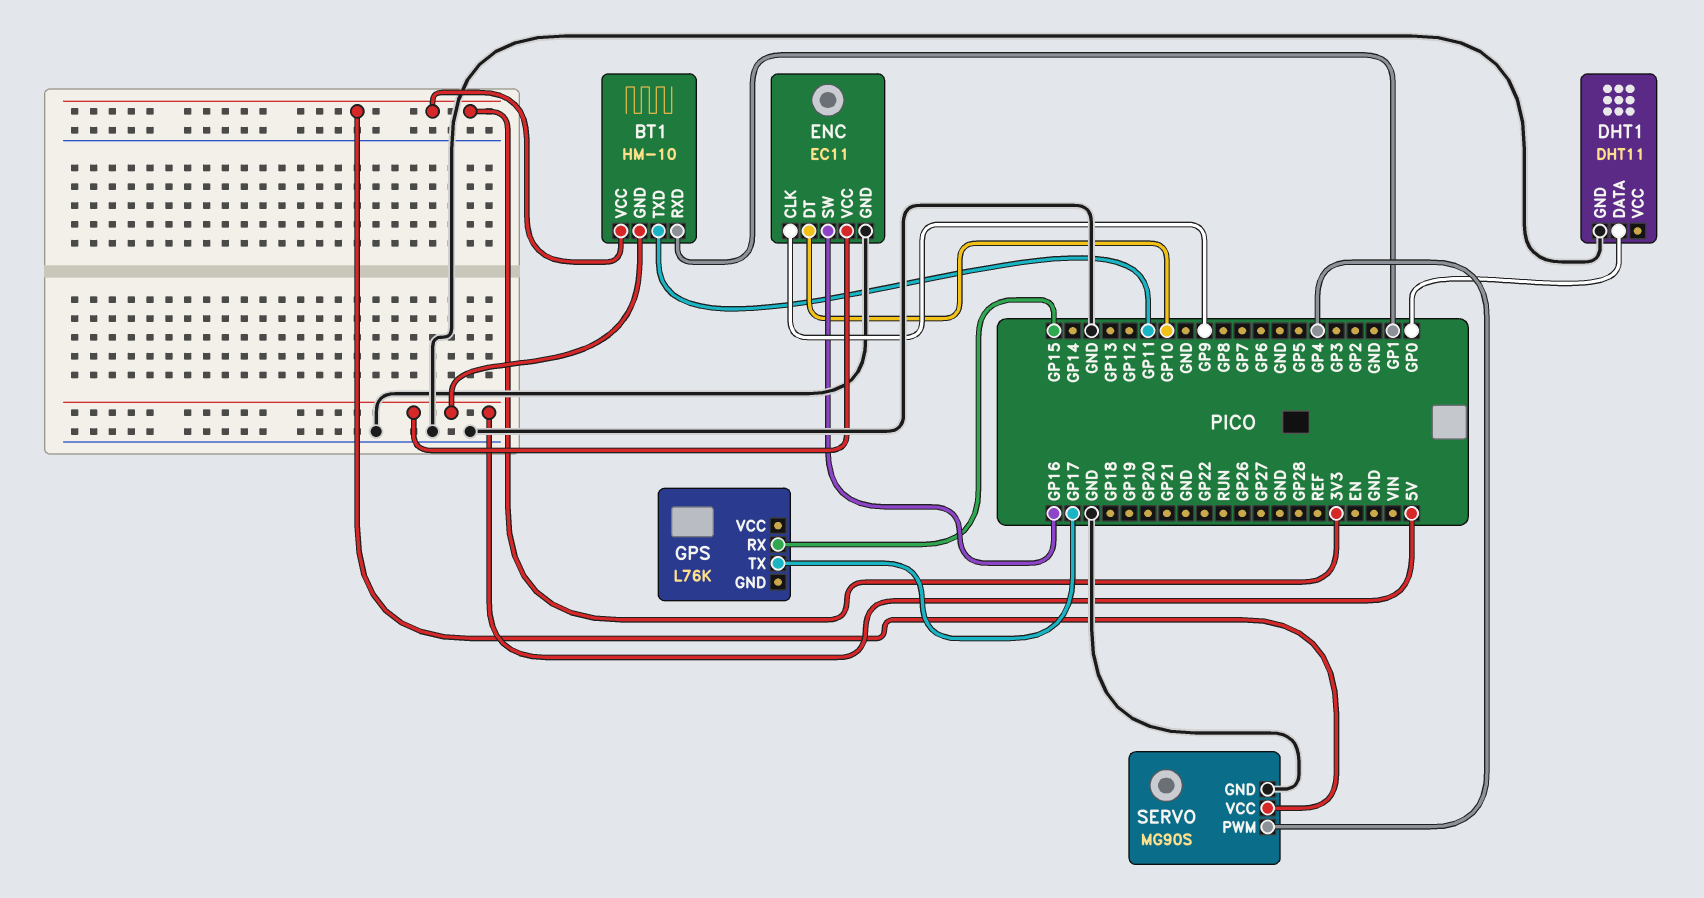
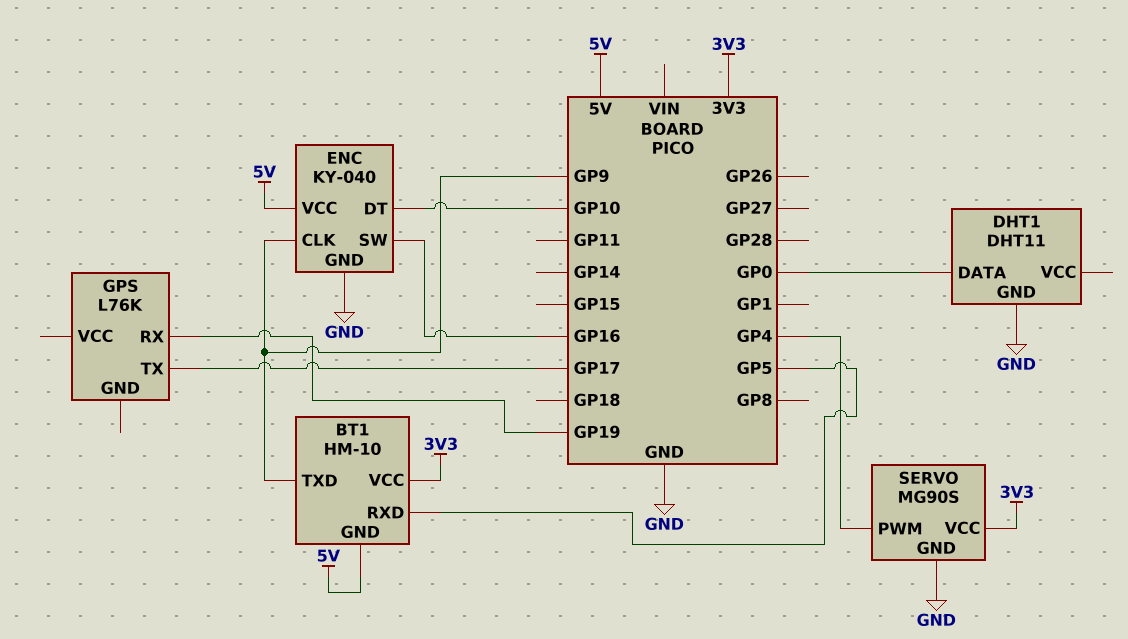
BT1 pin RXD: GP1 -> GP5
BT1 pin TXD: GP11 -> GP9
ENC: EC11 -> KY-040
GPS pin RX: GP15 -> GP19

